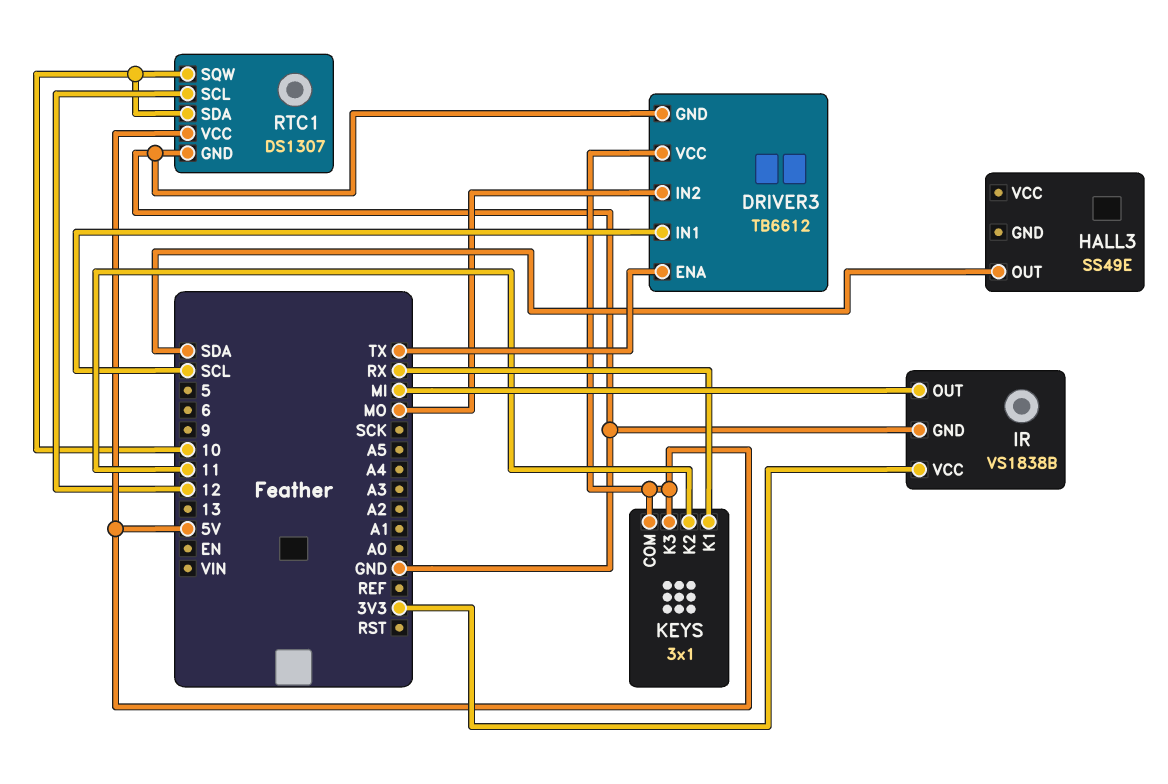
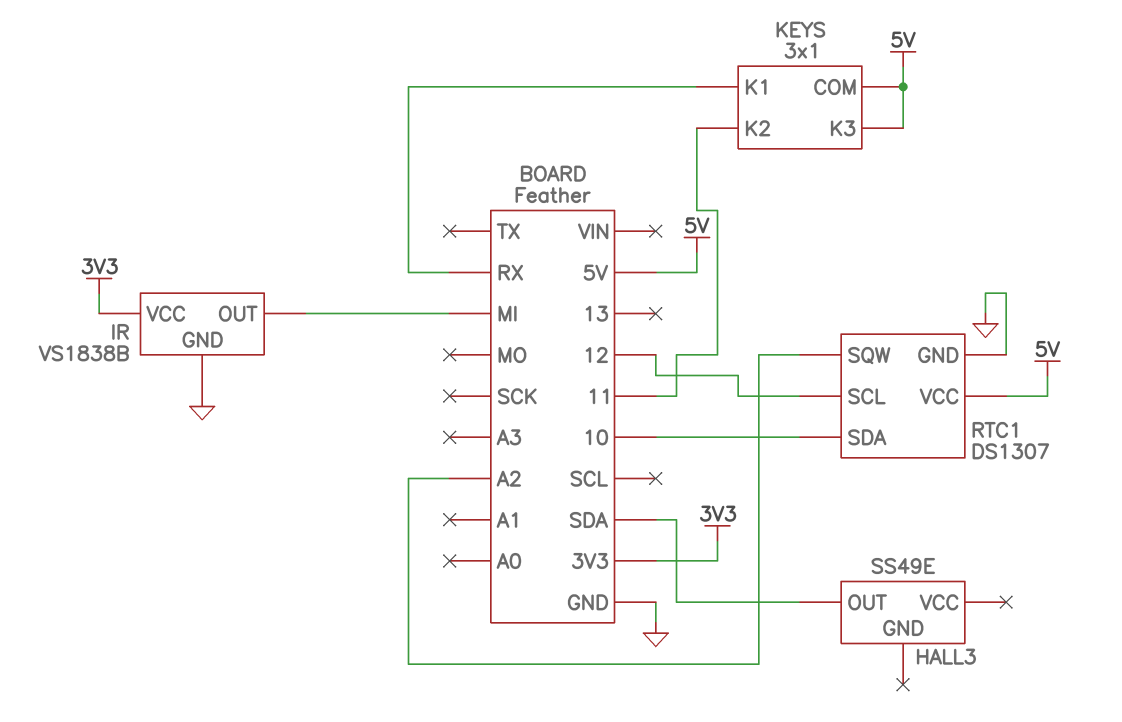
DRIVER3: TB6612 -> none
DRIVER3 pin ENA: TX -> none
DRIVER3 pin GND: GND -> none
DRIVER3 pin IN1: SCL -> none
DRIVER3 pin IN2: MO -> none
DRIVER3 pin VCC: 5V -> none
RTC1 pin SQW: 10 -> A2

